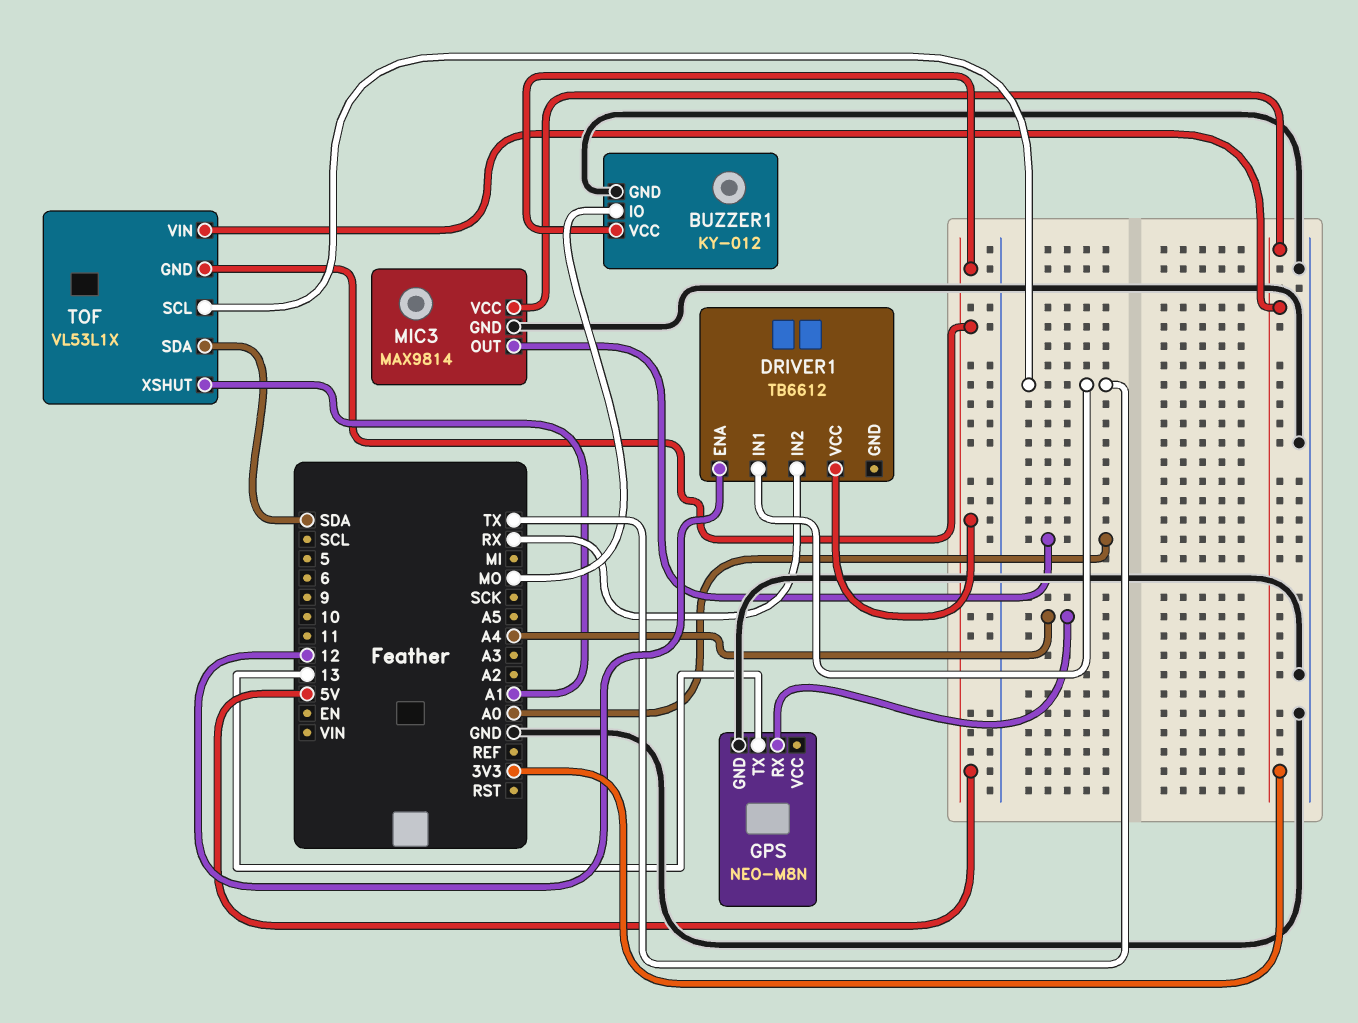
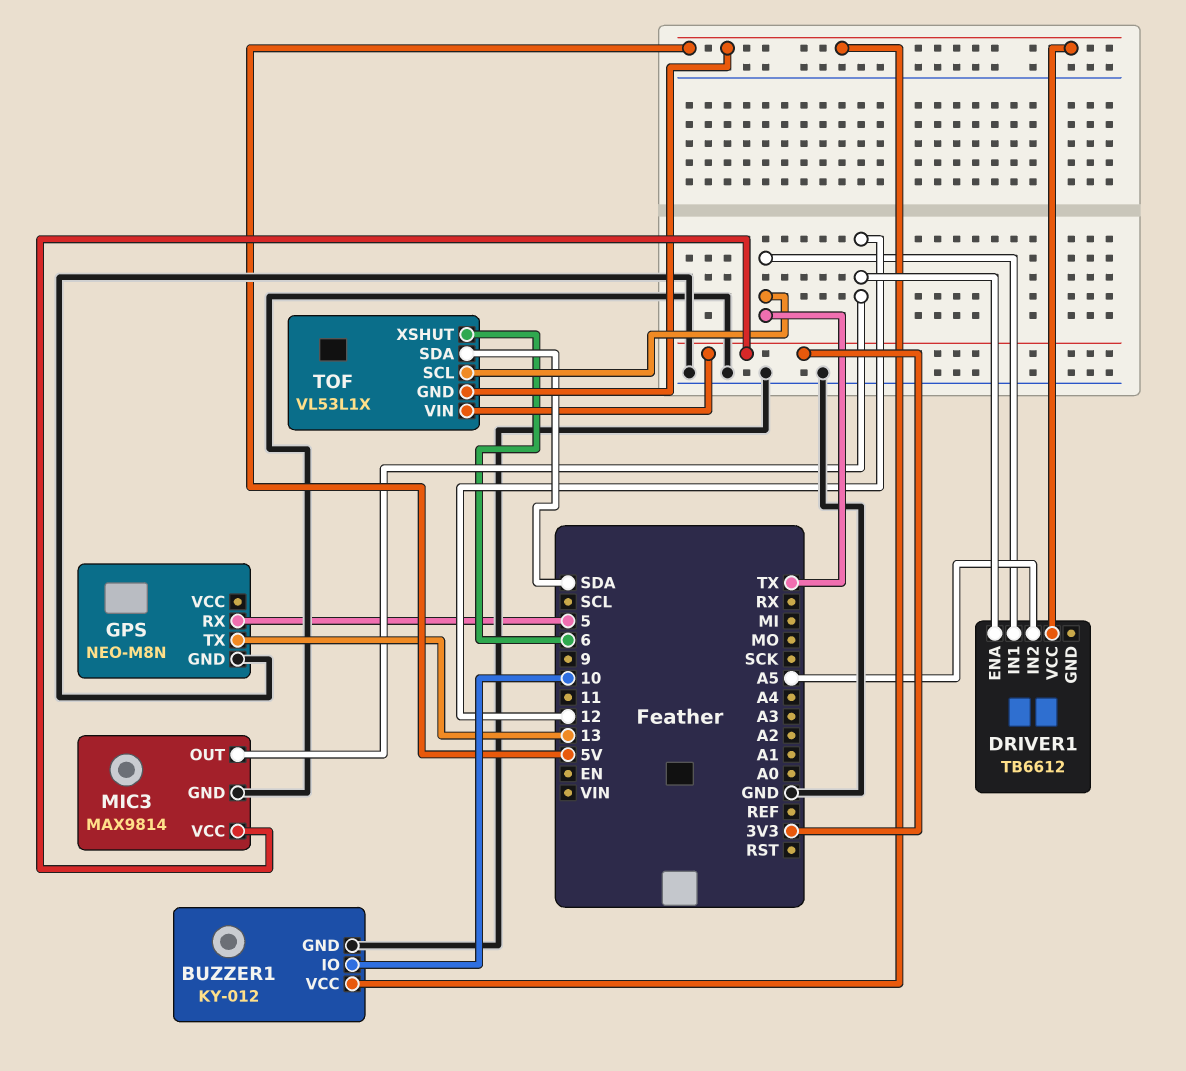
BUZZER1 pin IO: MO -> 10
DRIVER1 pin IN2: RX -> A5
GPS pin RX: A4 -> 5
MIC3 pin OUT: A0 -> 12
TOF pin XSHUT: A1 -> 6

